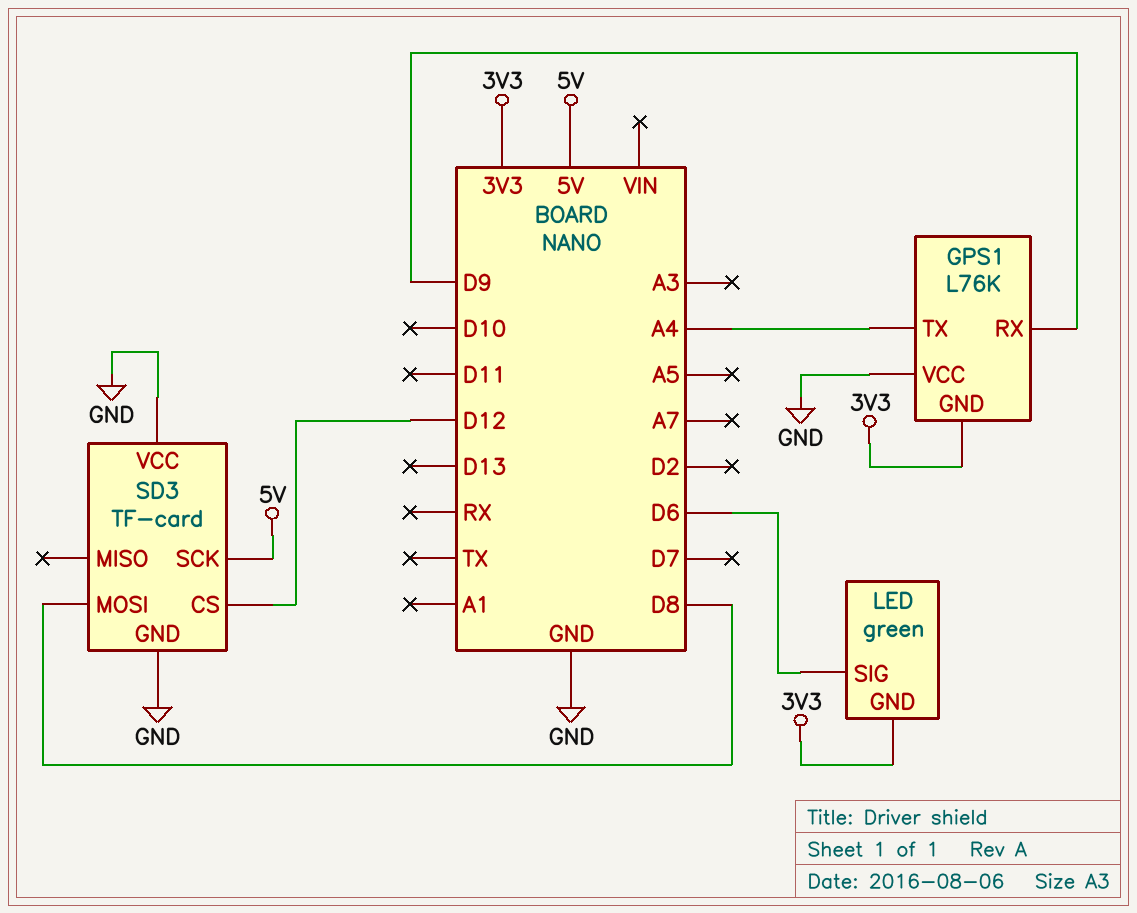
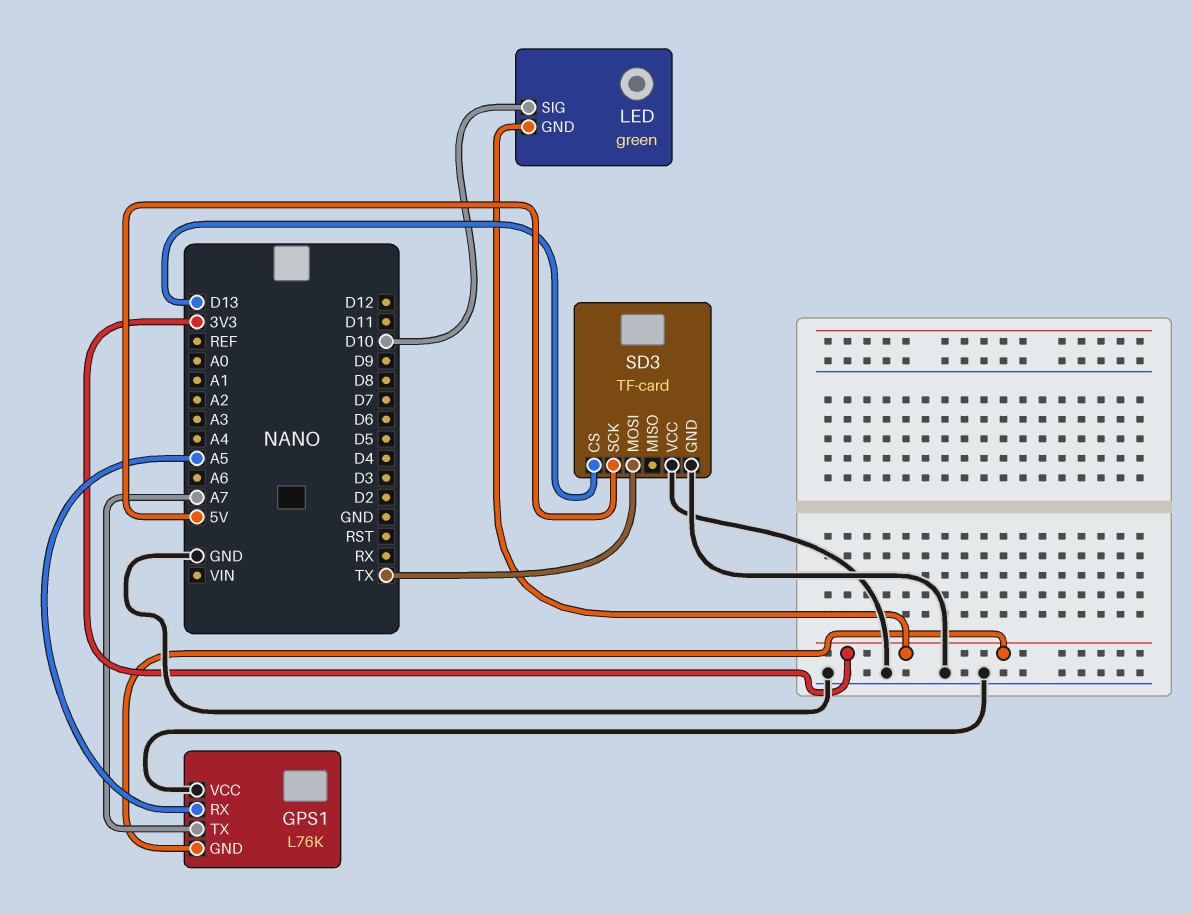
GPS1 pin RX: D9 -> A5
GPS1 pin TX: A4 -> A7
LED pin SIG: D6 -> D10
SD3 pin CS: D12 -> D13
SD3 pin MOSI: D8 -> TX

